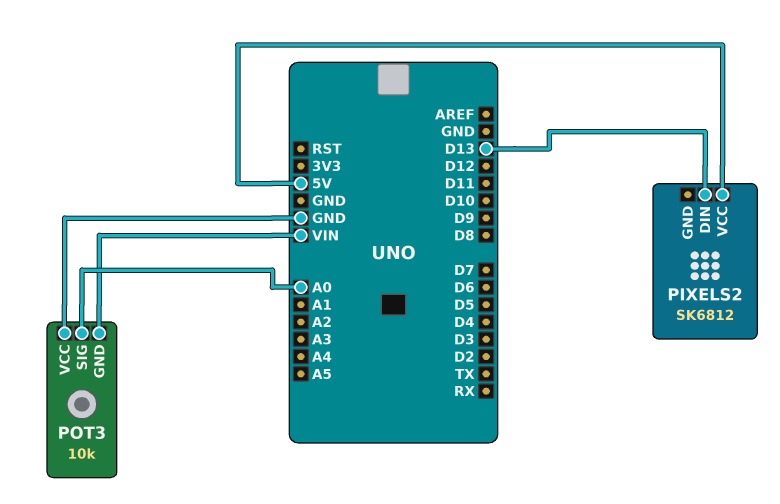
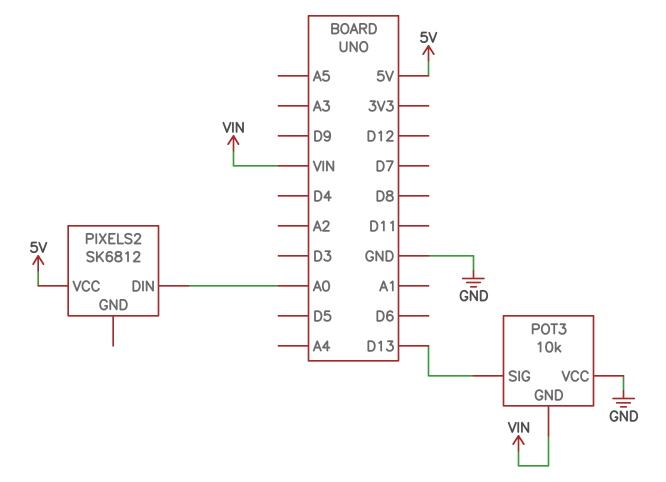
PIXELS2 pin DIN: D13 -> A0
POT3 pin SIG: A0 -> D13

